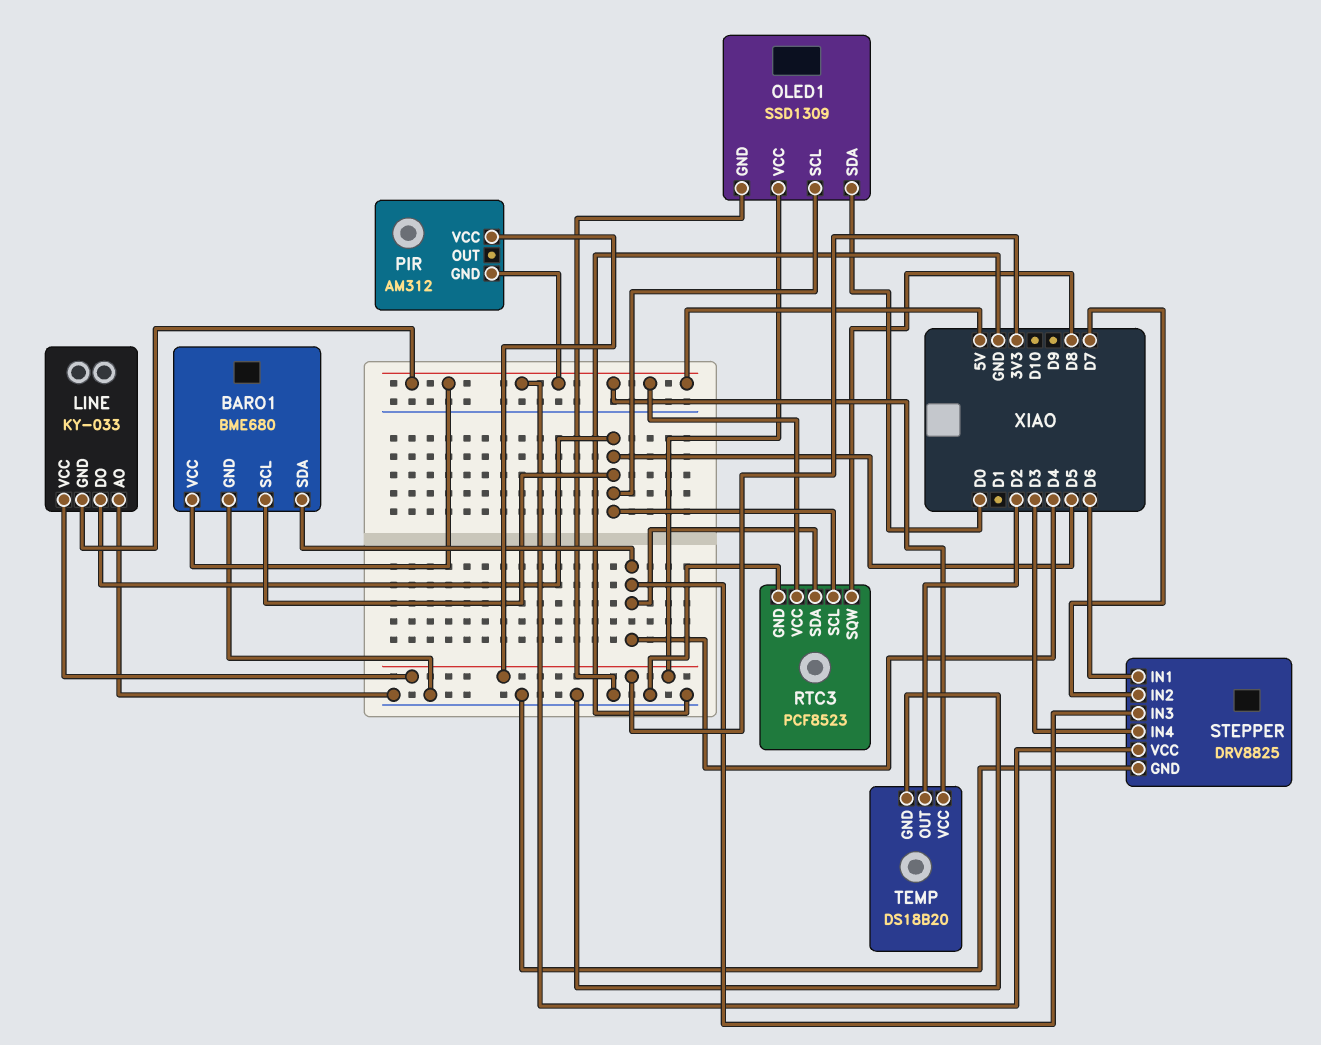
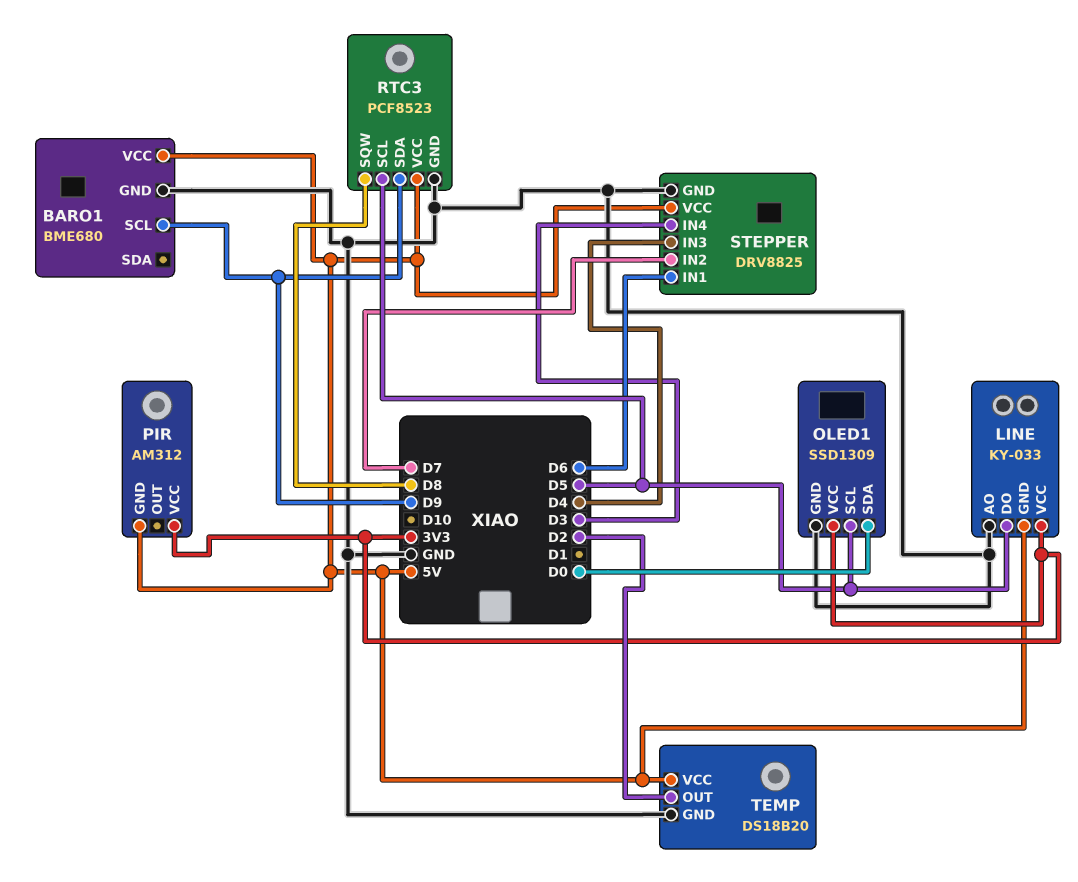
BARO1 pin SCL: D5 -> D9
BARO1 pin SDA: D4 -> none
RTC3 pin SDA: D4 -> D9

